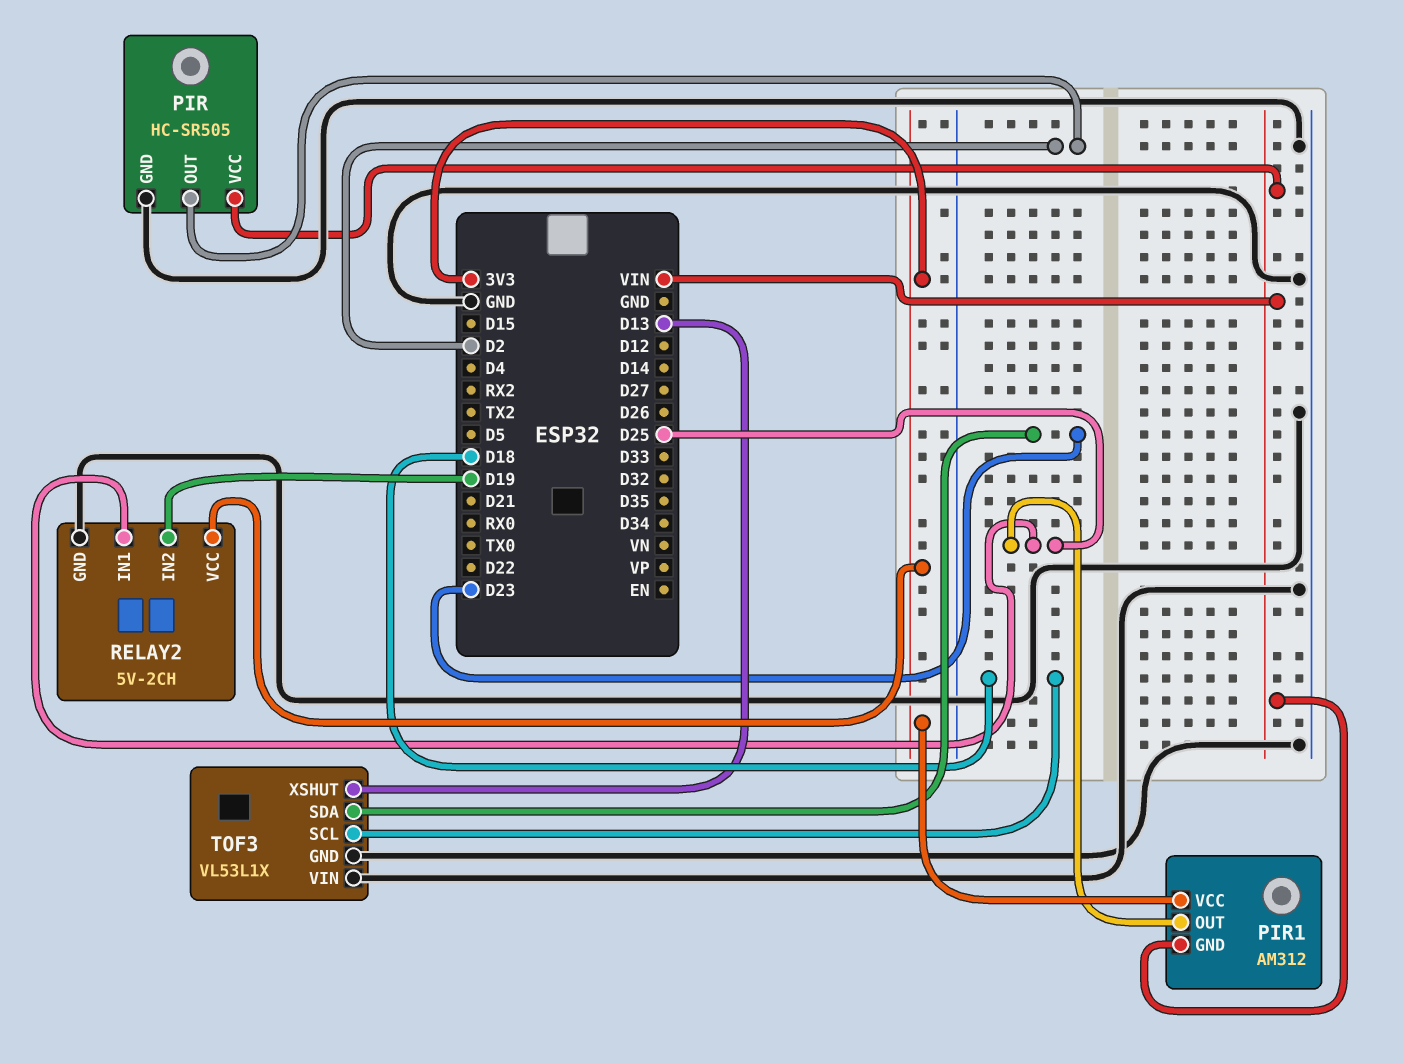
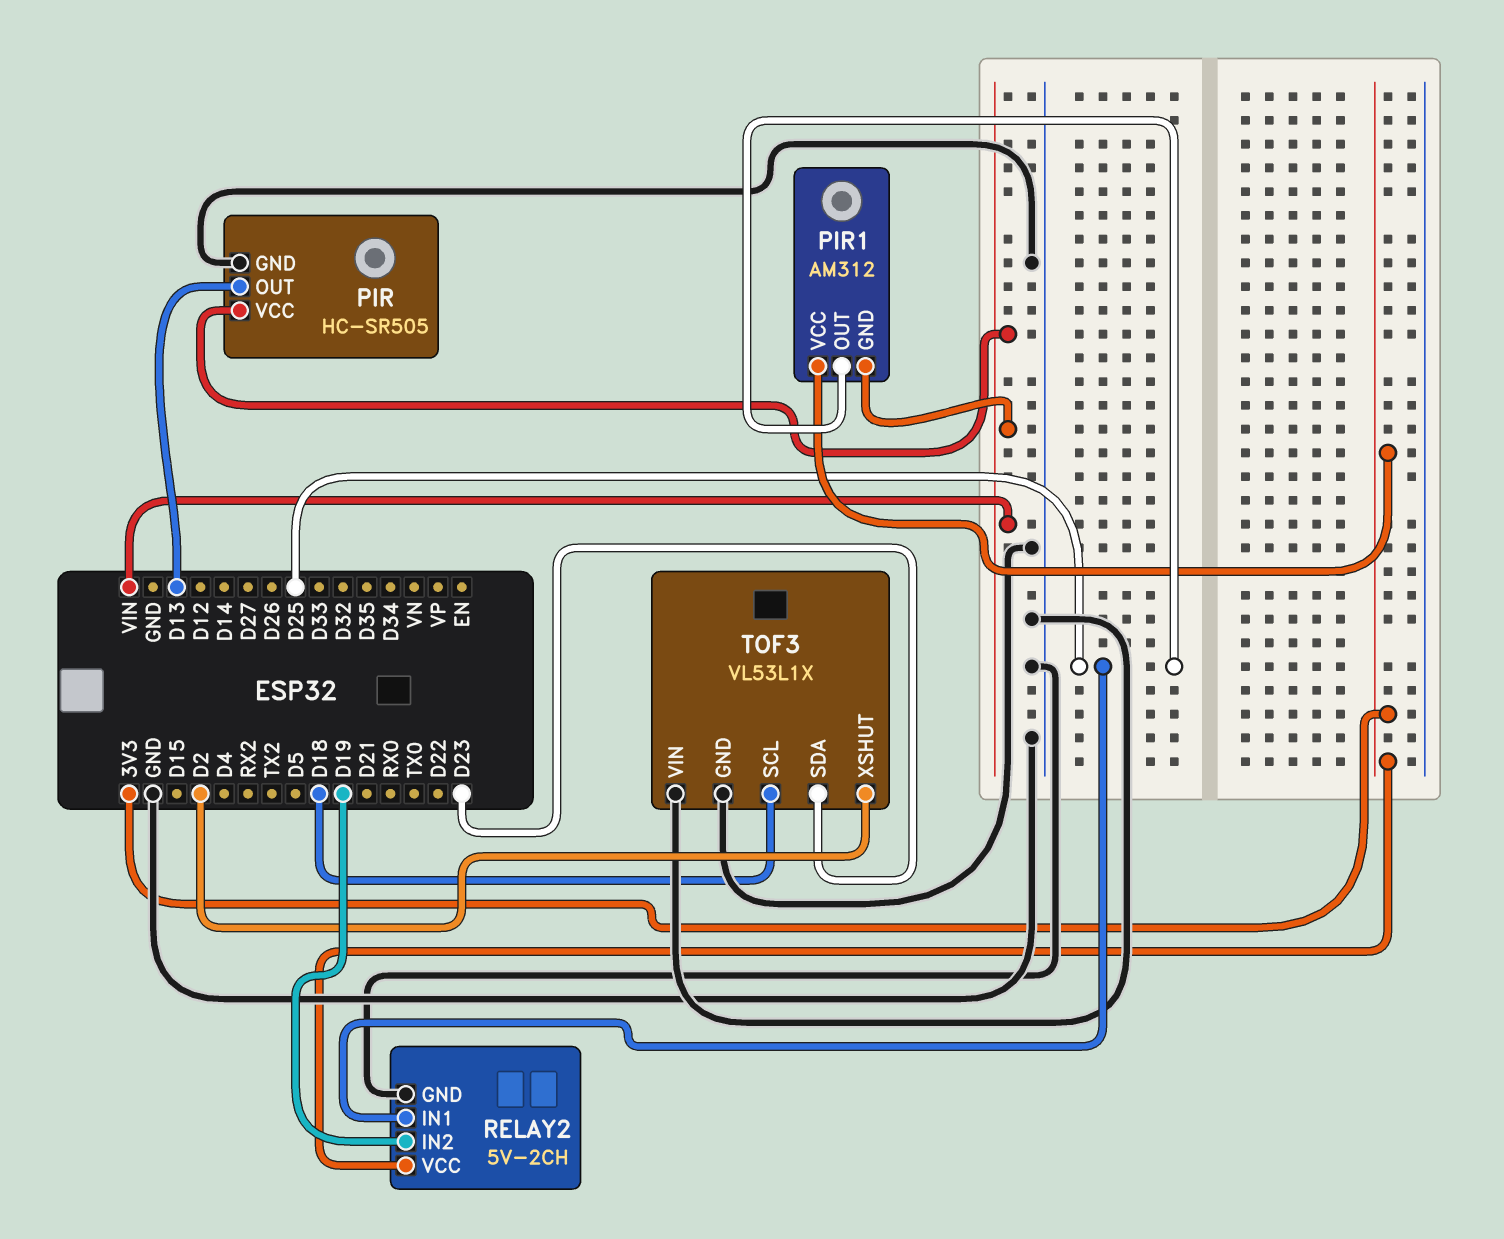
PIR pin OUT: D2 -> D13
TOF3 pin XSHUT: D13 -> D2

